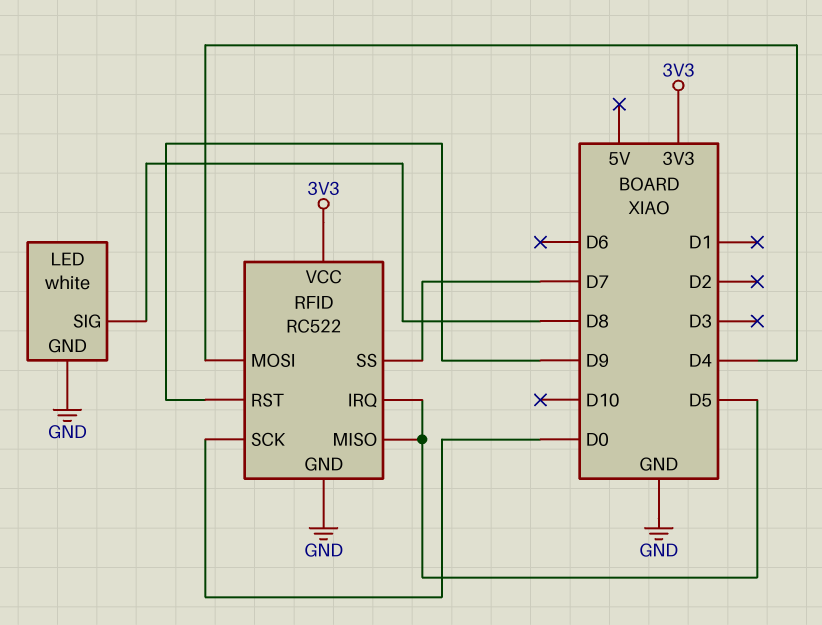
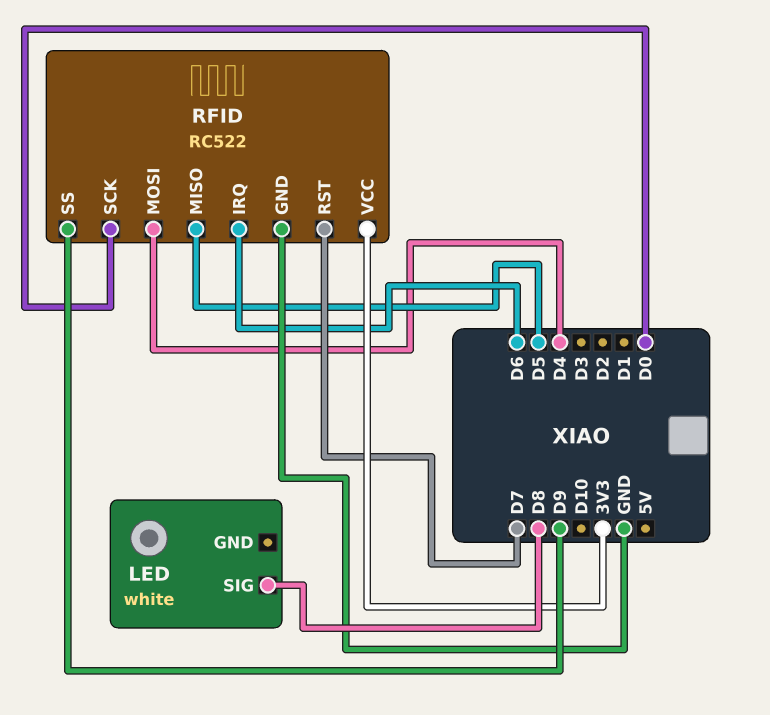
LED pin GND: GND -> none
RFID pin IRQ: D5 -> D6
RFID pin RST: D9 -> D7
RFID pin SS: D7 -> D9

